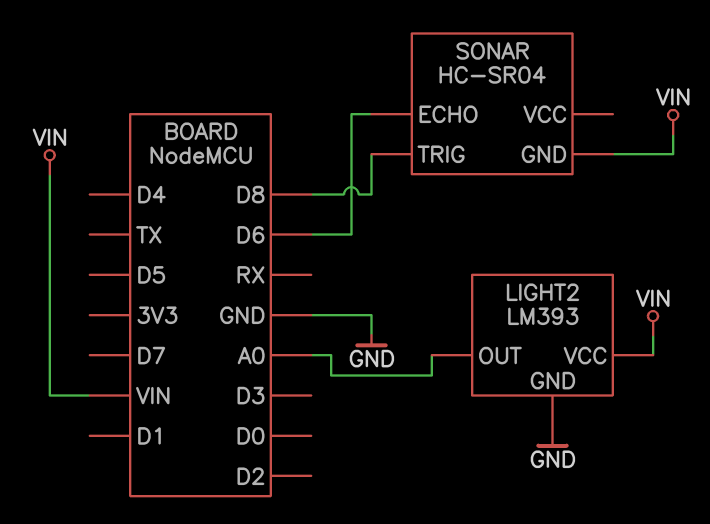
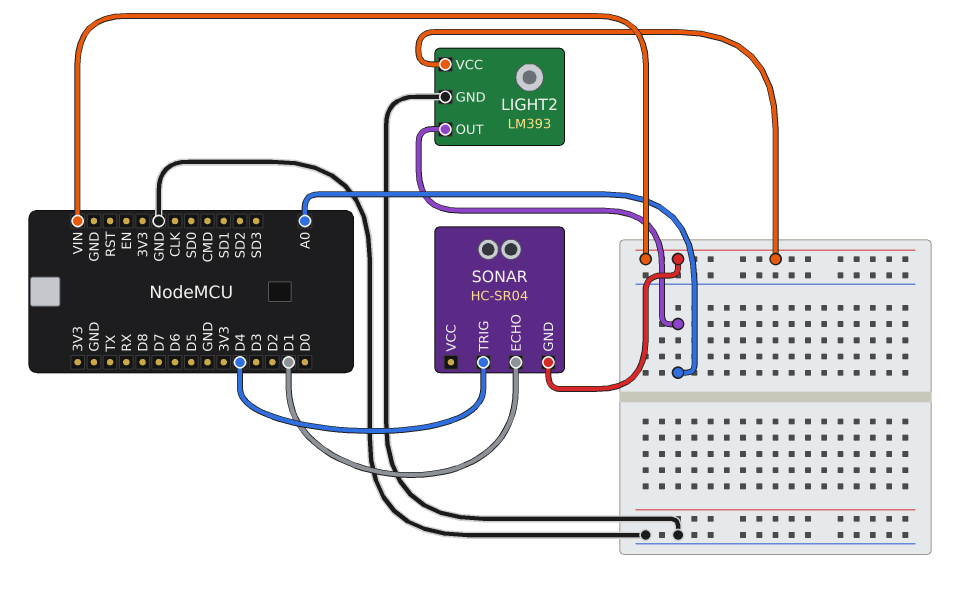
SONAR pin ECHO: D6 -> D1
SONAR pin TRIG: D8 -> D4

